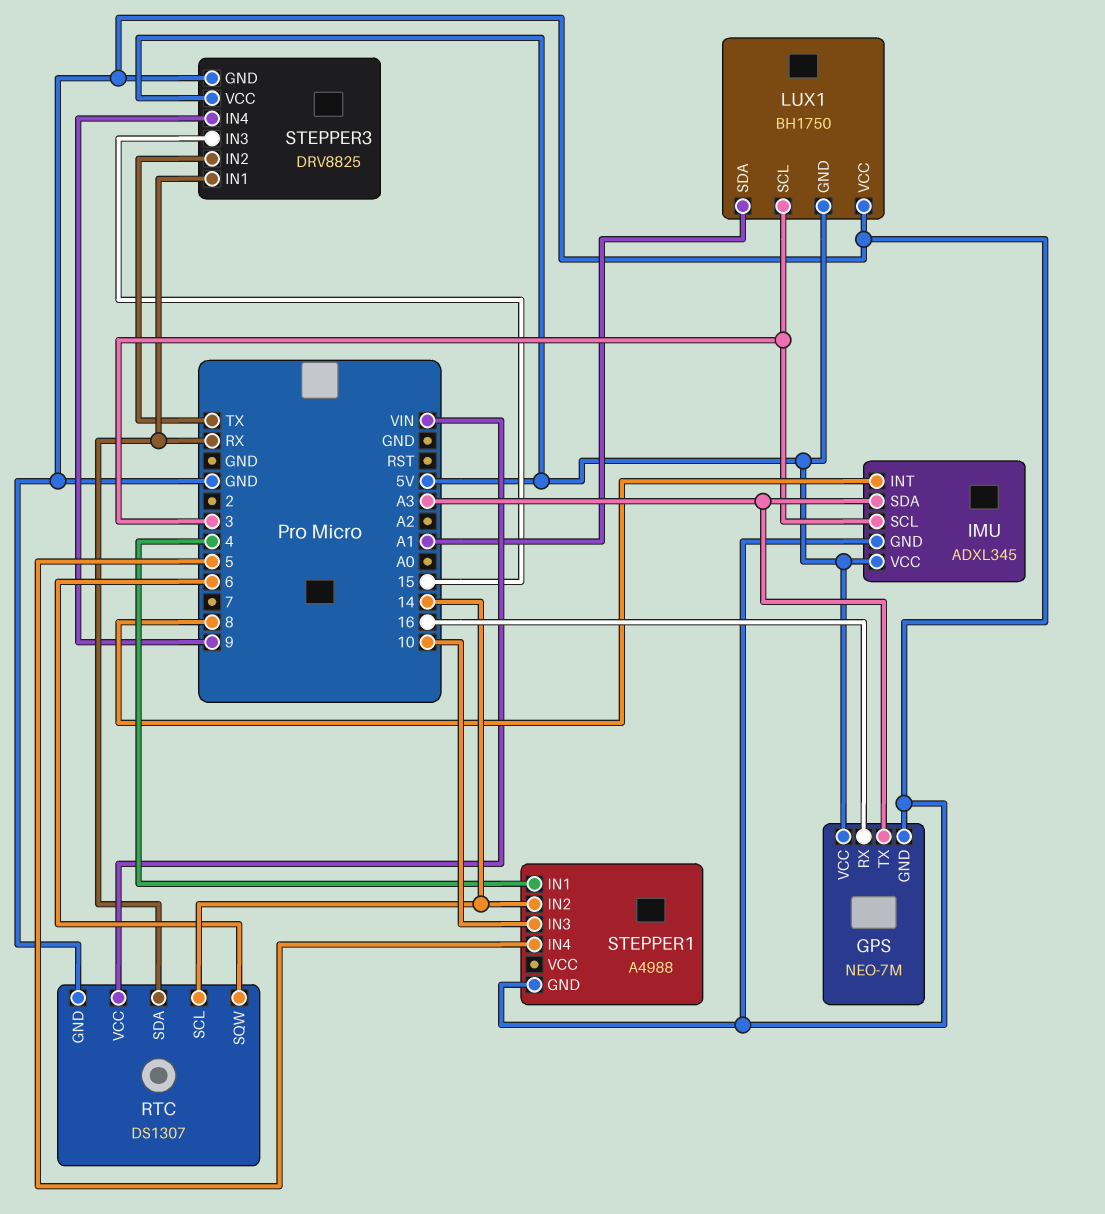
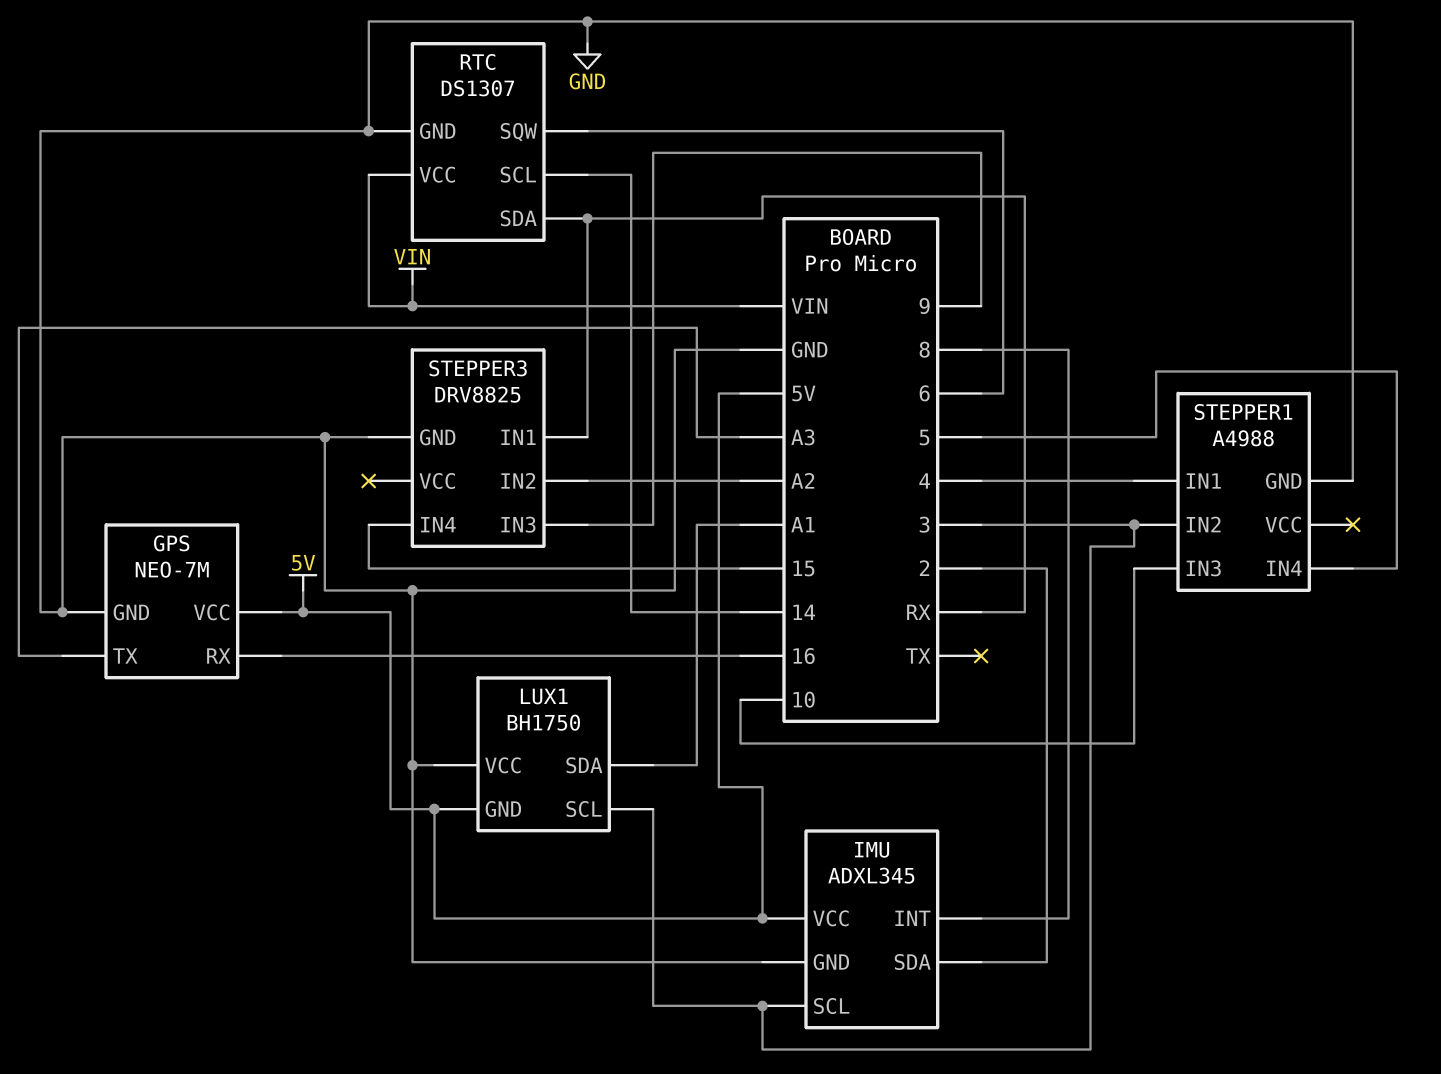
IMU pin SDA: A3 -> 2
STEPPER1 pin IN2: 14 -> 3
STEPPER3 pin IN2: TX -> A2
STEPPER3 pin IN3: 15 -> 9
STEPPER3 pin IN4: 9 -> 15
STEPPER3 pin VCC: 5V -> none

